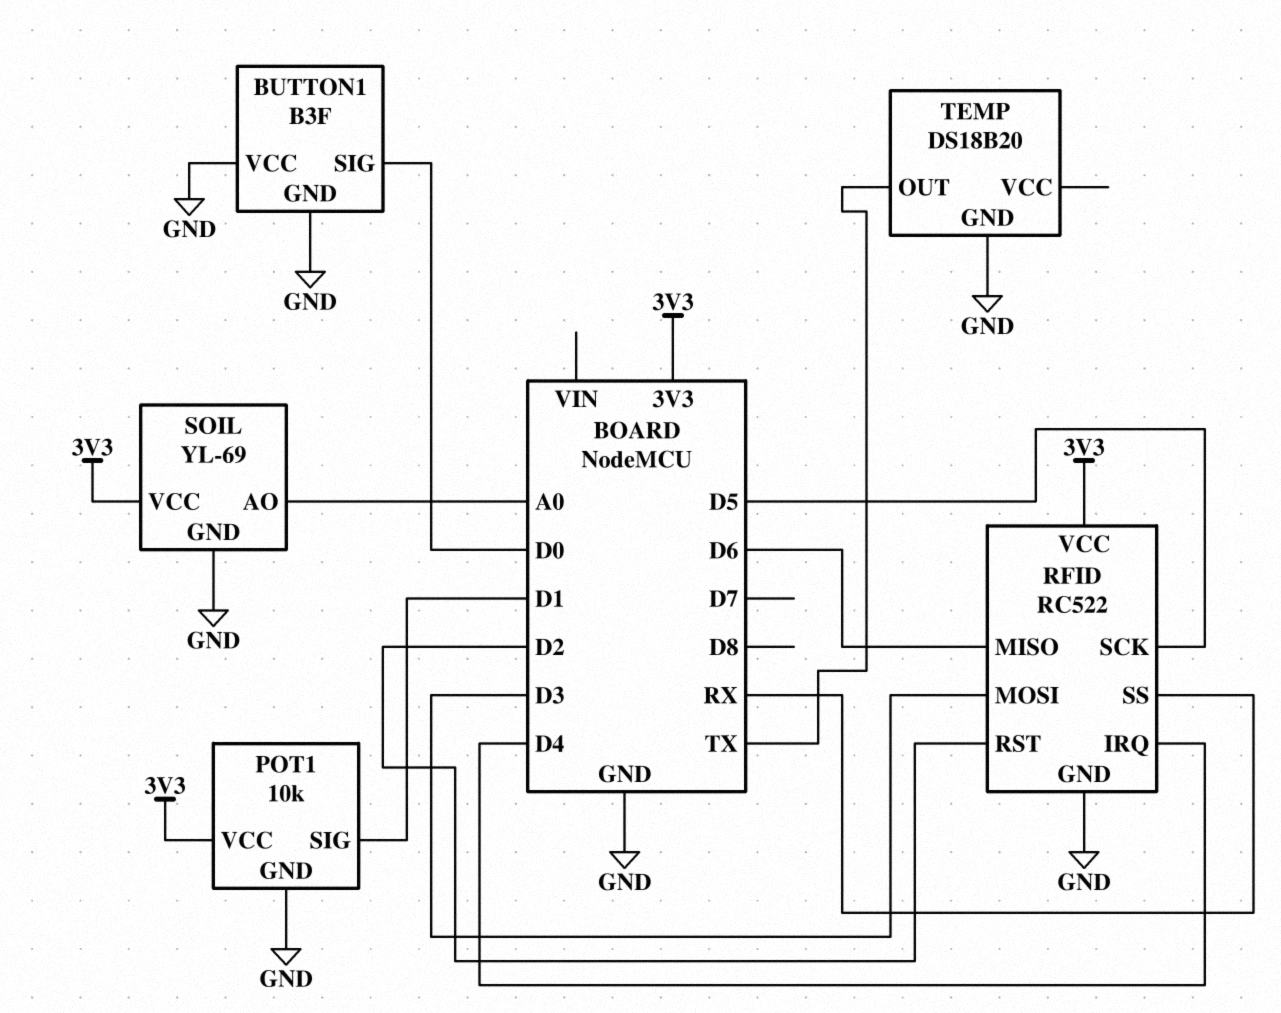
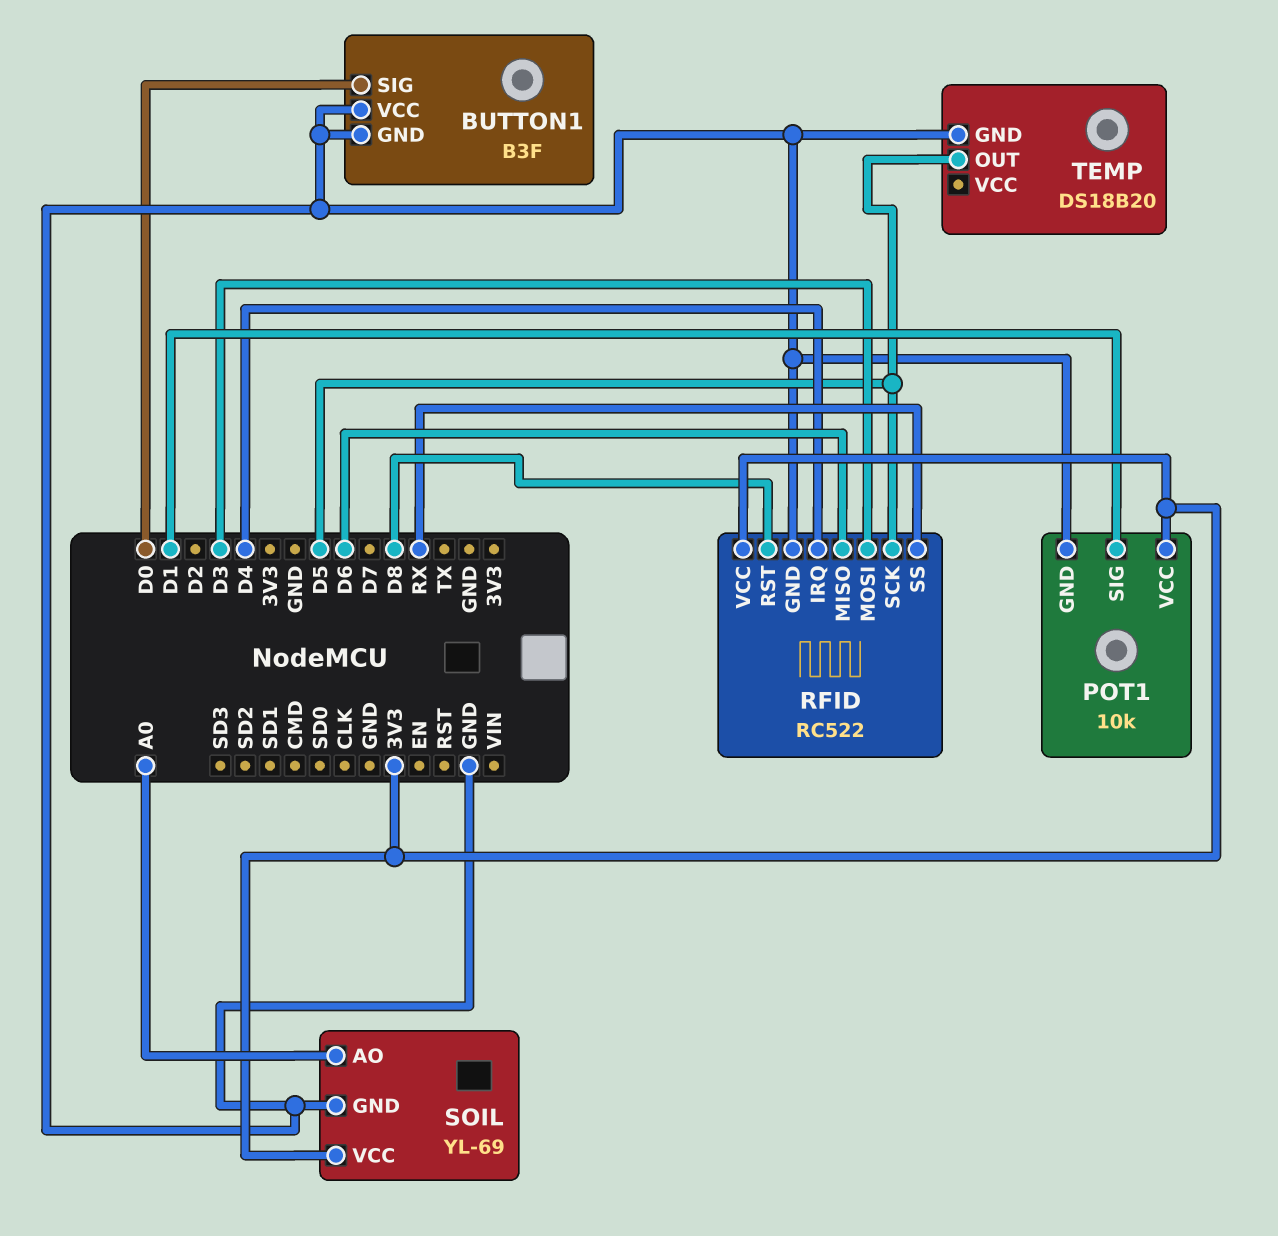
RFID pin RST: D2 -> D8
TEMP pin OUT: TX -> D5

